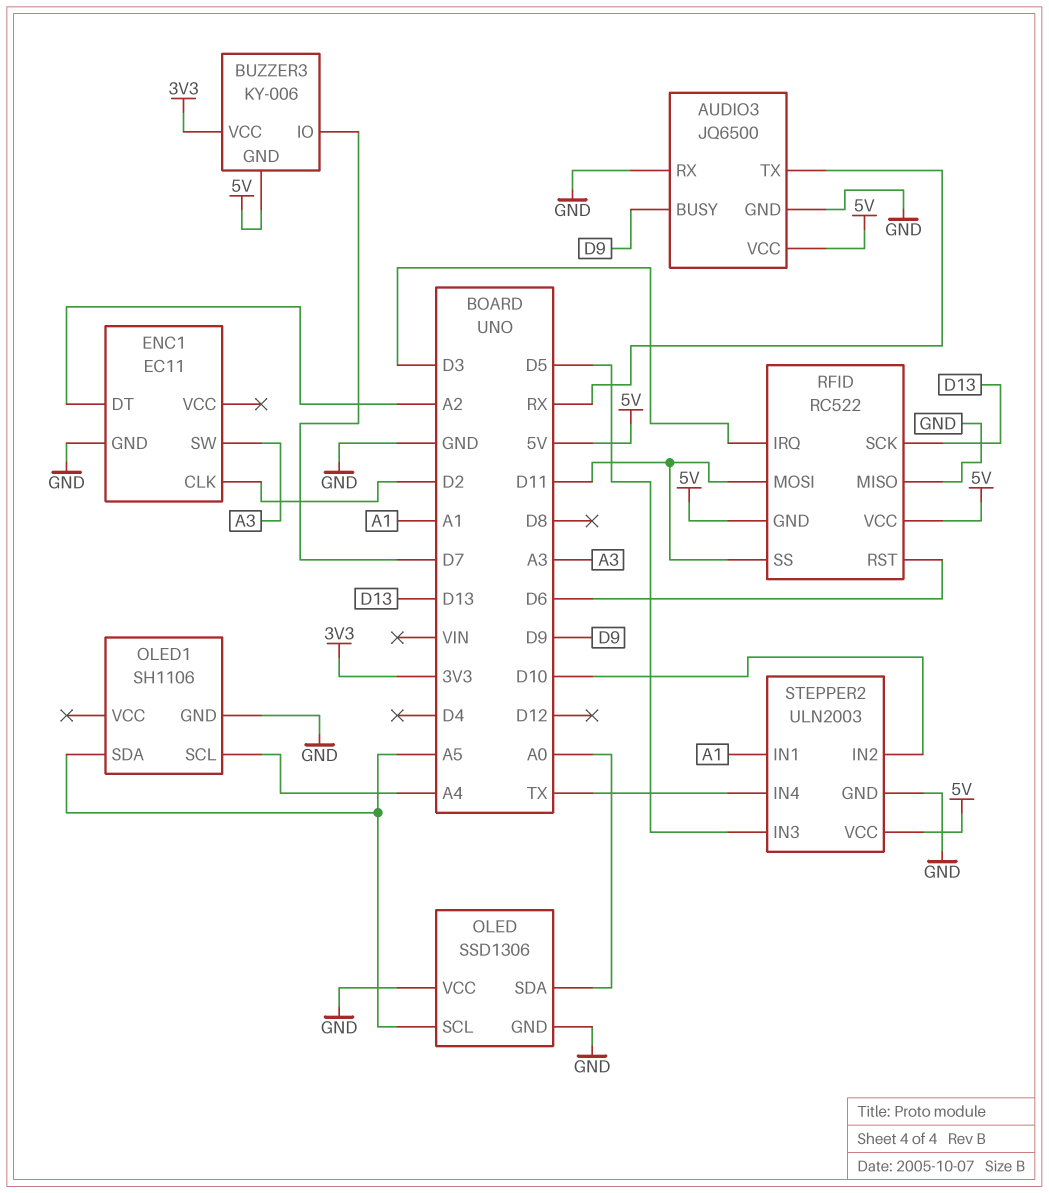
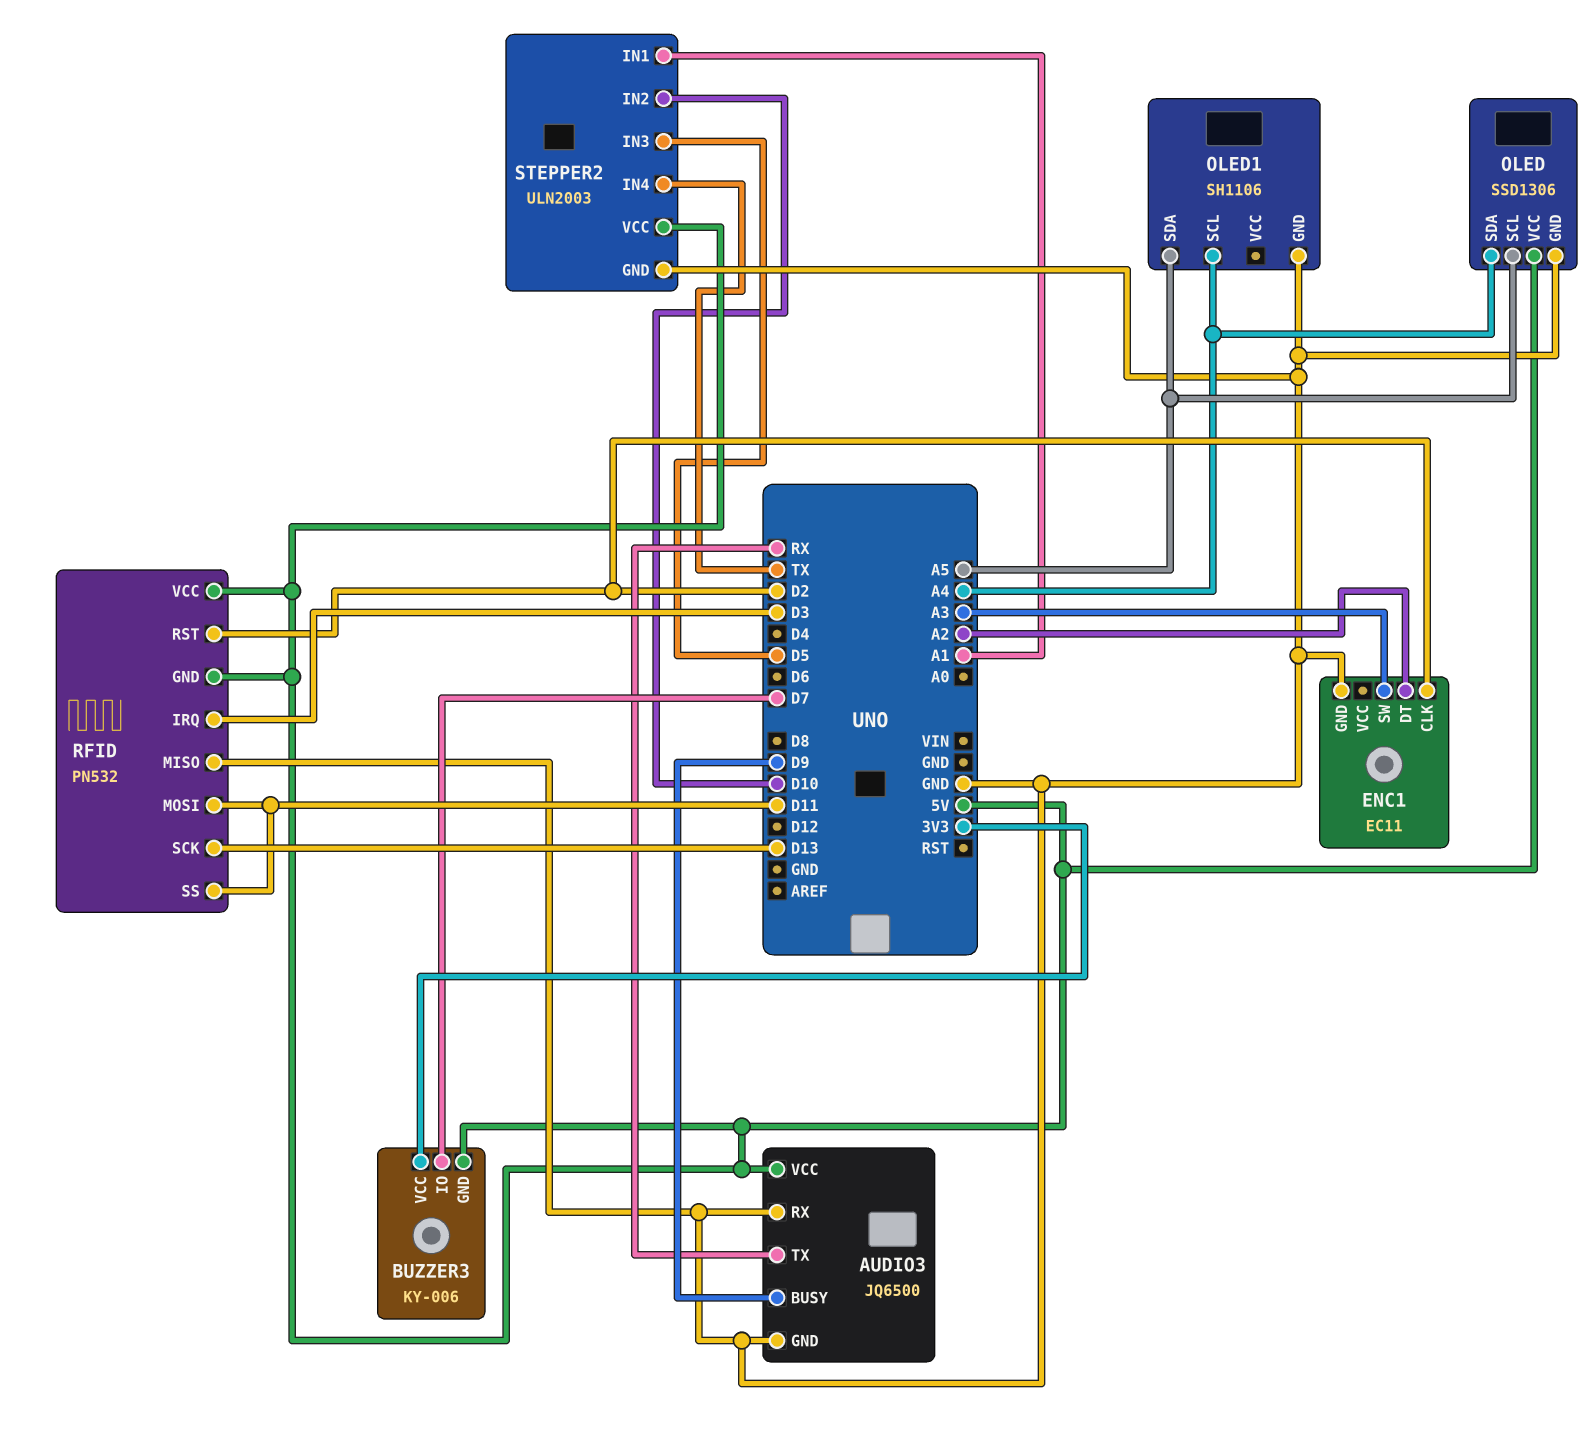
OLED pin SDA: A0 -> A4
OLED pin VCC: GND -> 5V
RFID: RC522 -> PN532
RFID pin RST: D6 -> D2

